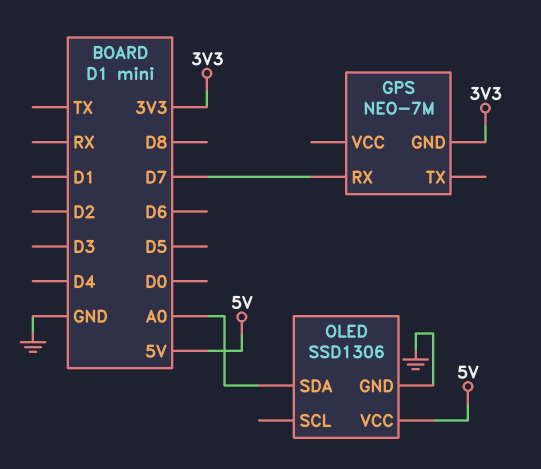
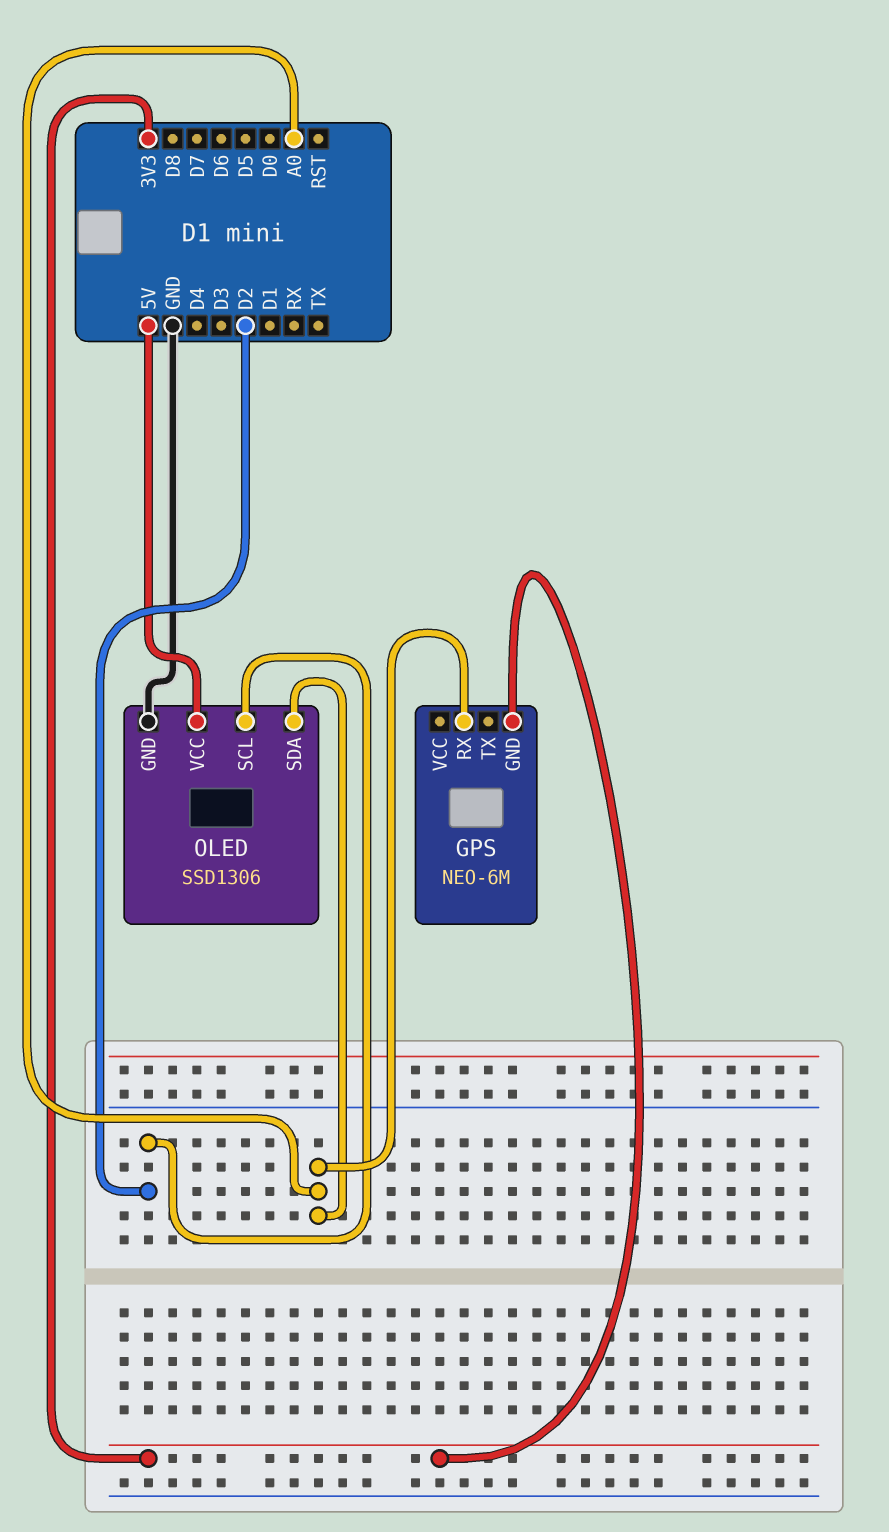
GPS: NEO-7M -> NEO-6M
GPS pin RX: D7 -> A0
OLED pin SCL: none -> D2

